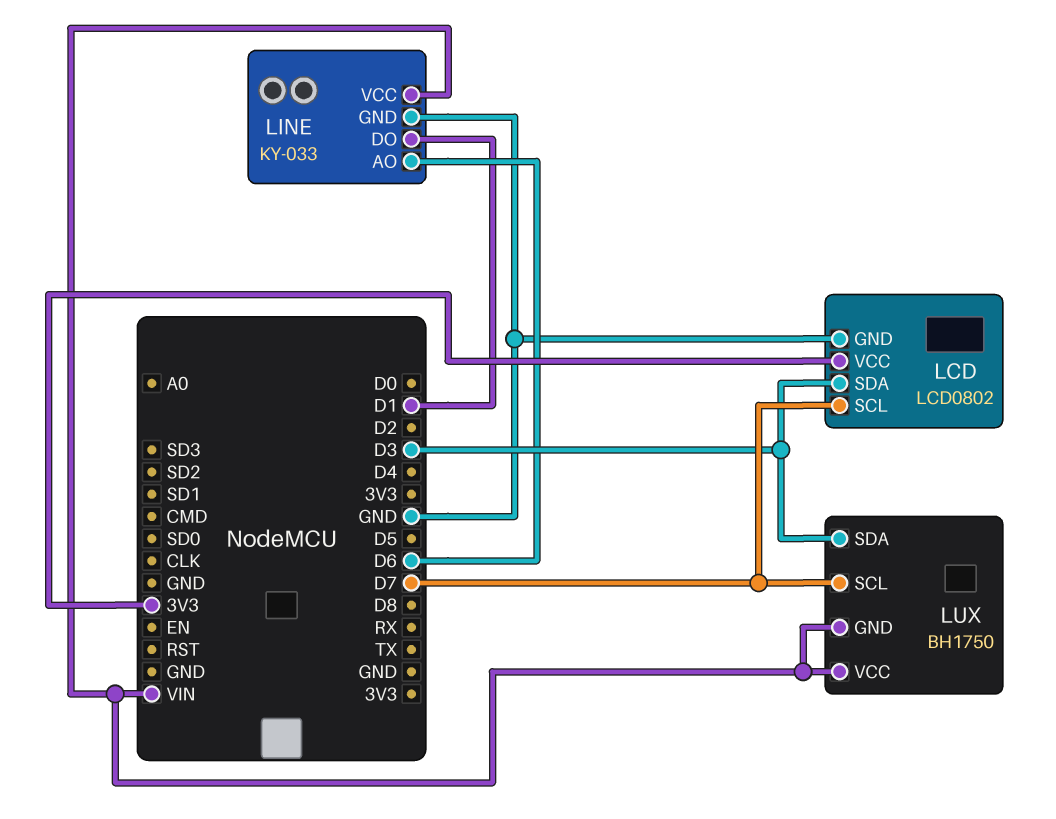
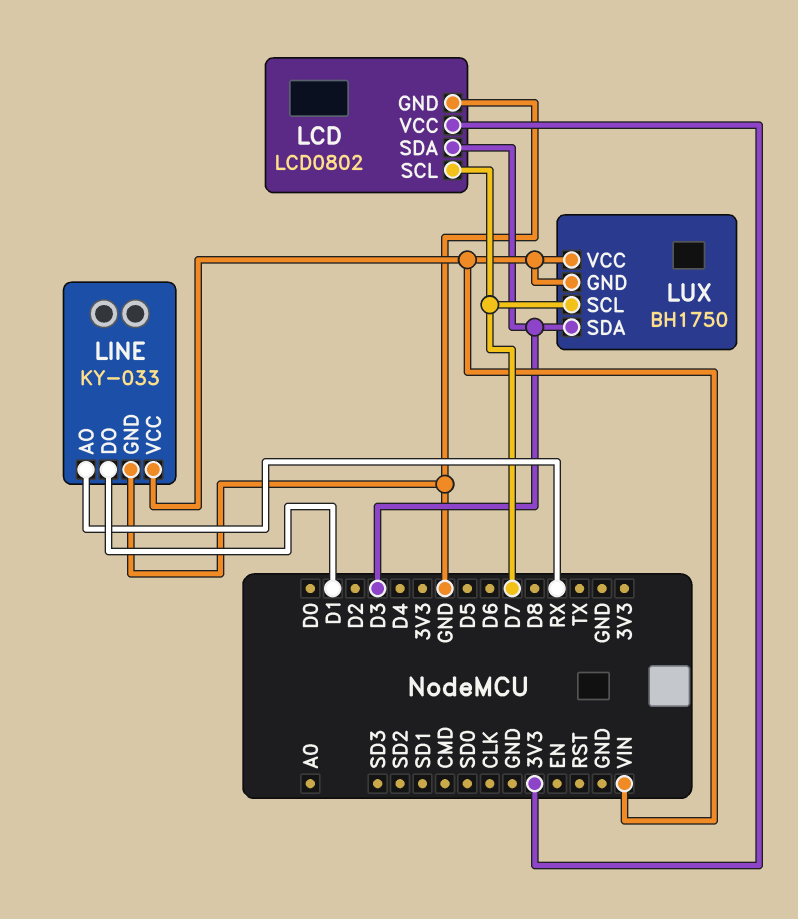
LINE pin AO: D6 -> RX

